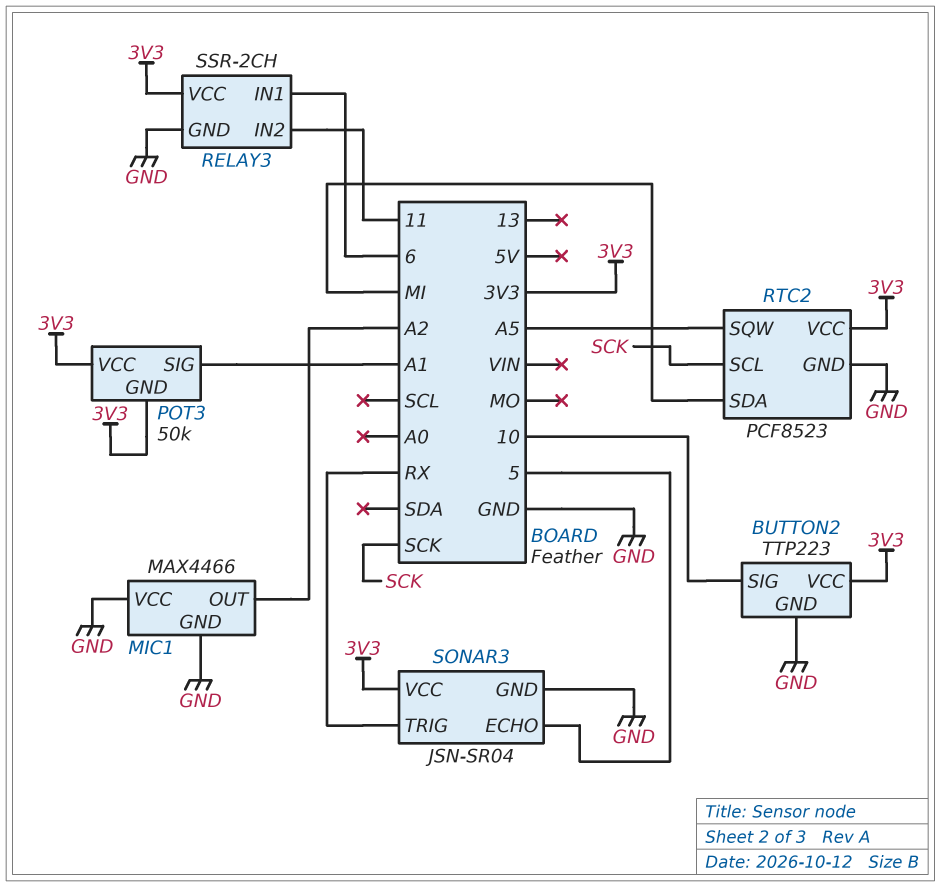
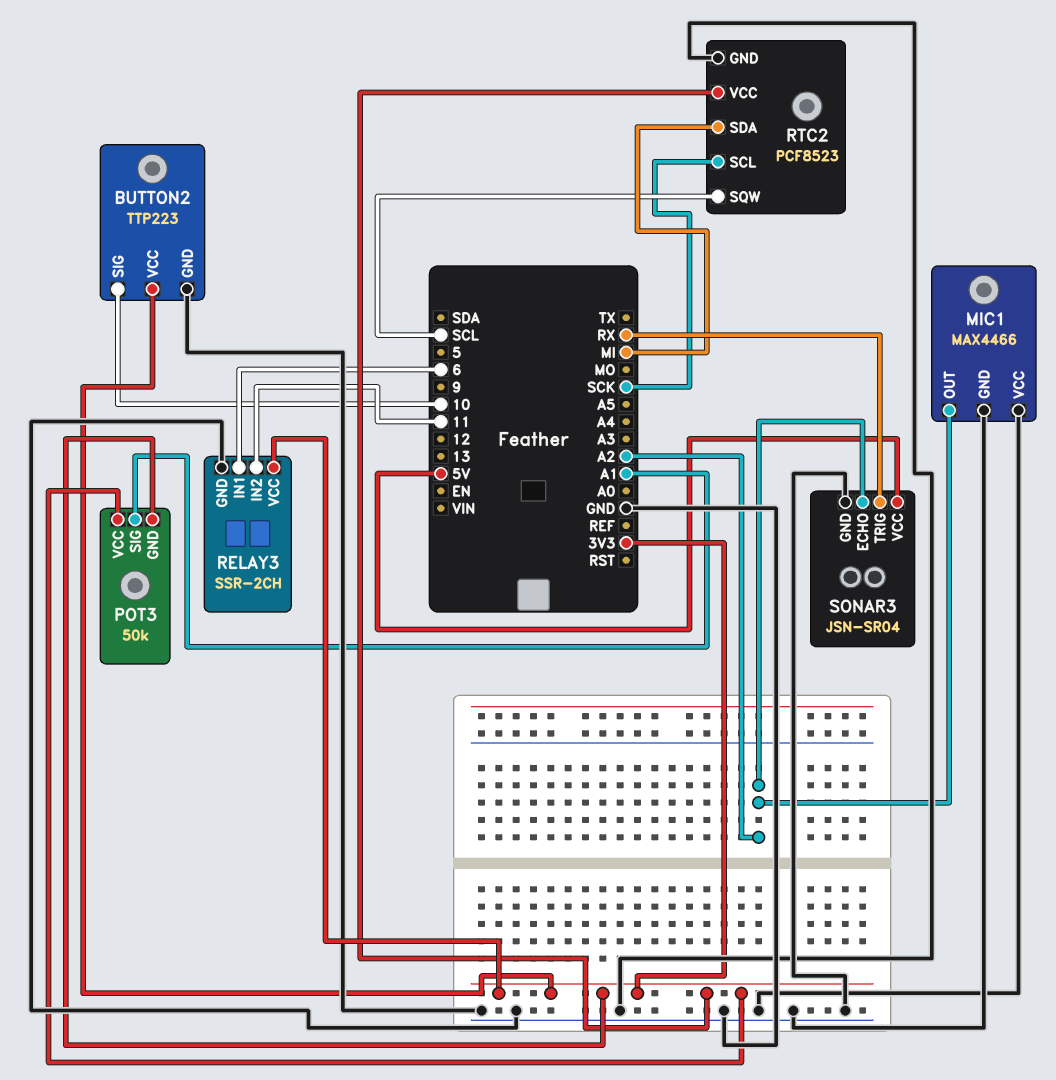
RTC2 pin SQW: A5 -> SCL
SONAR3 pin ECHO: 5 -> A2
SONAR3 pin VCC: 3V3 -> 5V

